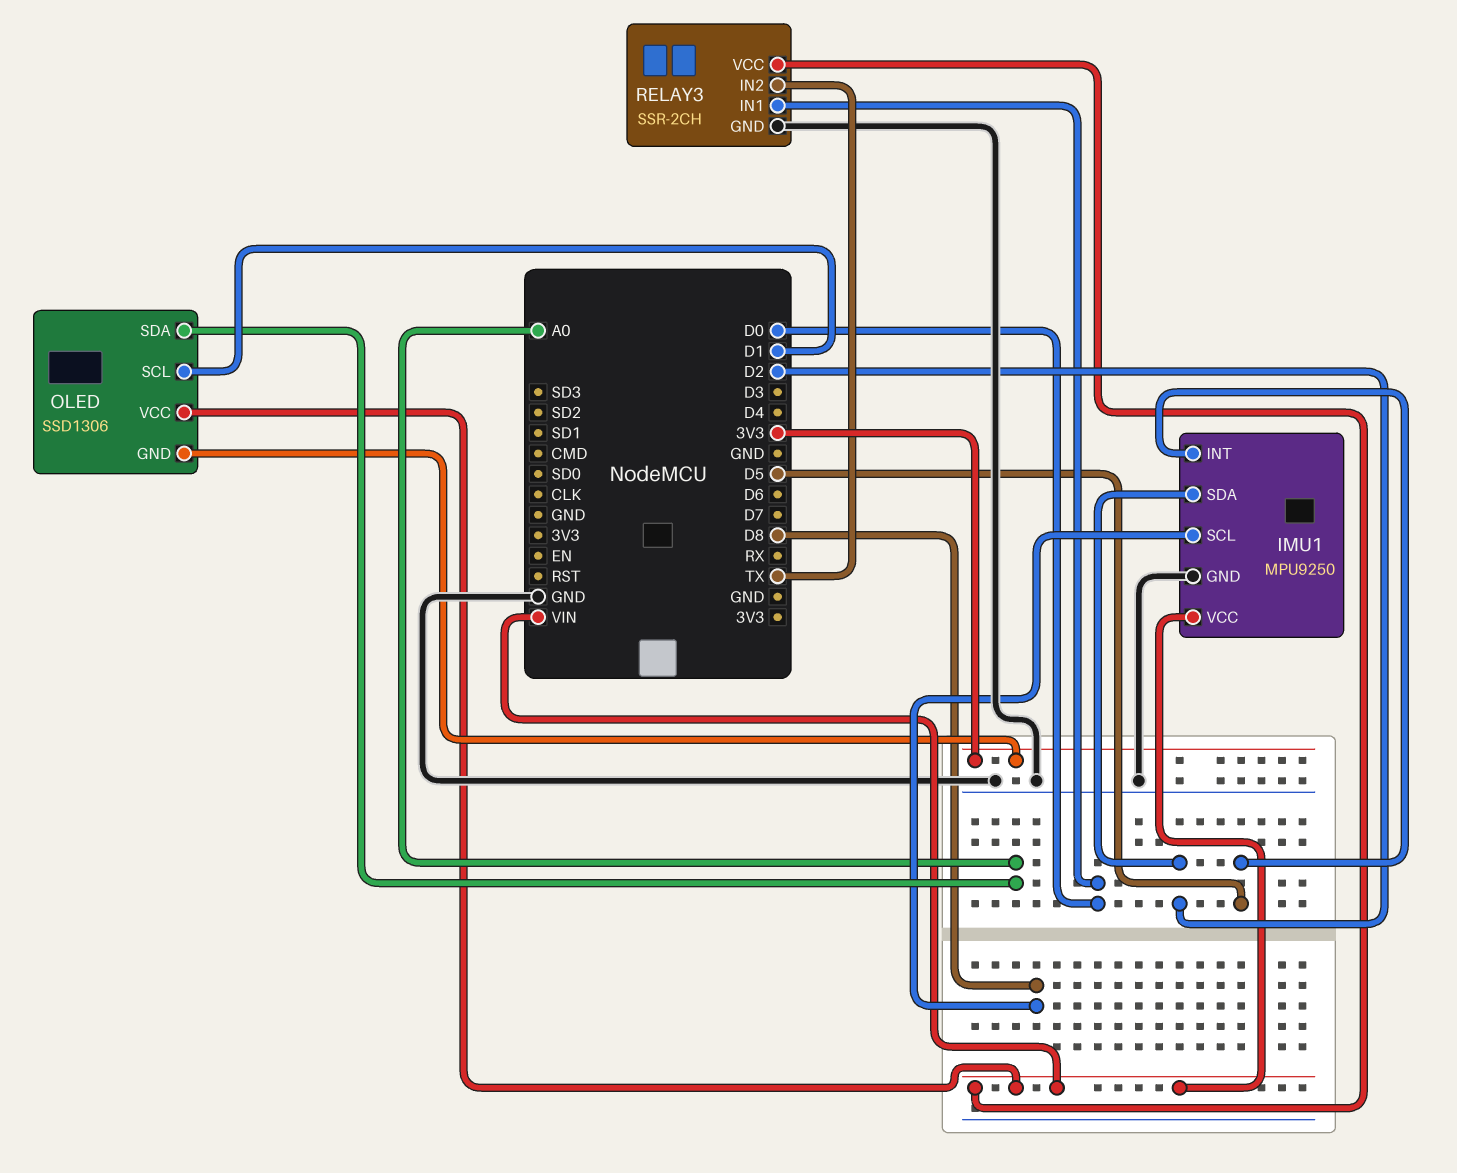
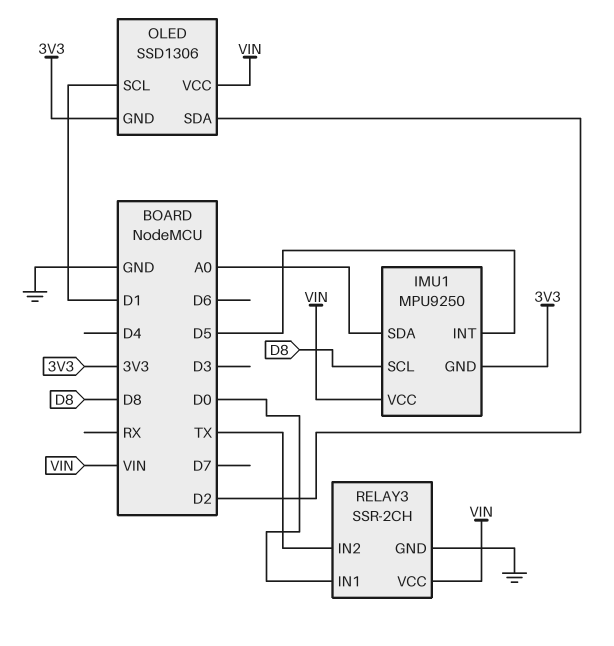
IMU1 pin GND: GND -> 3V3
IMU1 pin SDA: D2 -> A0
OLED pin SDA: A0 -> D2

